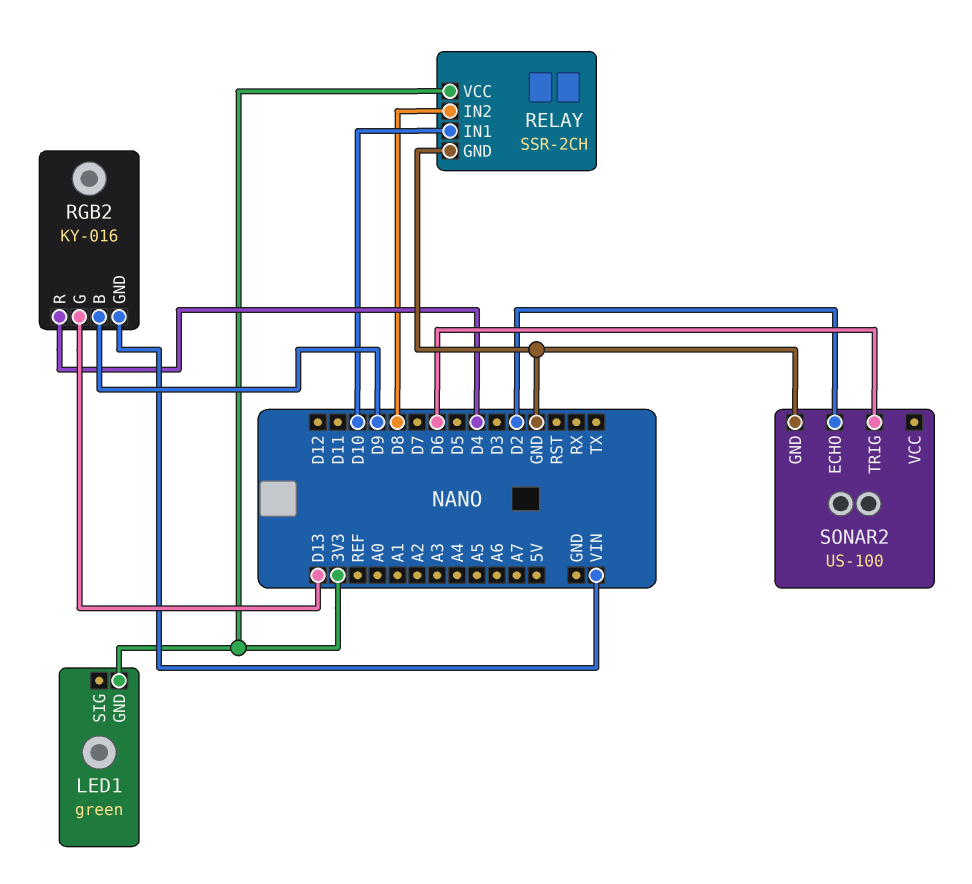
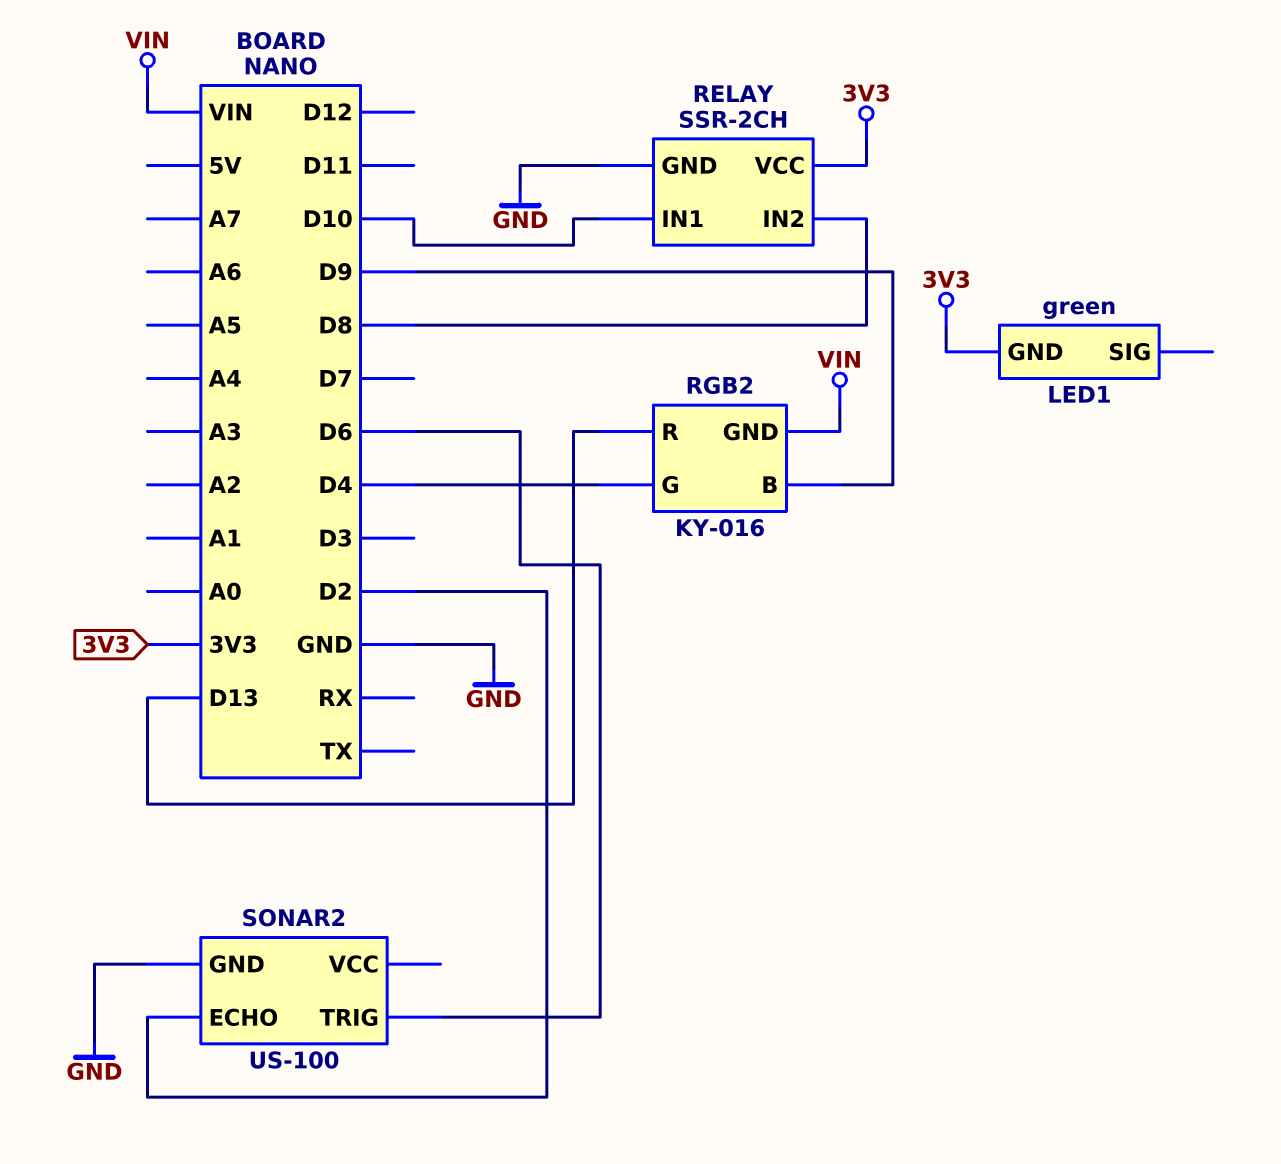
RGB2 pin G: D13 -> D4
RGB2 pin R: D4 -> D13

